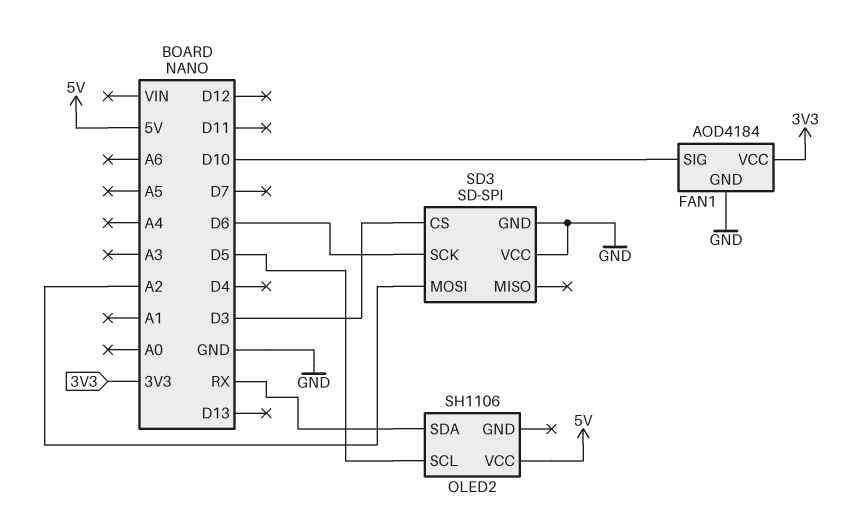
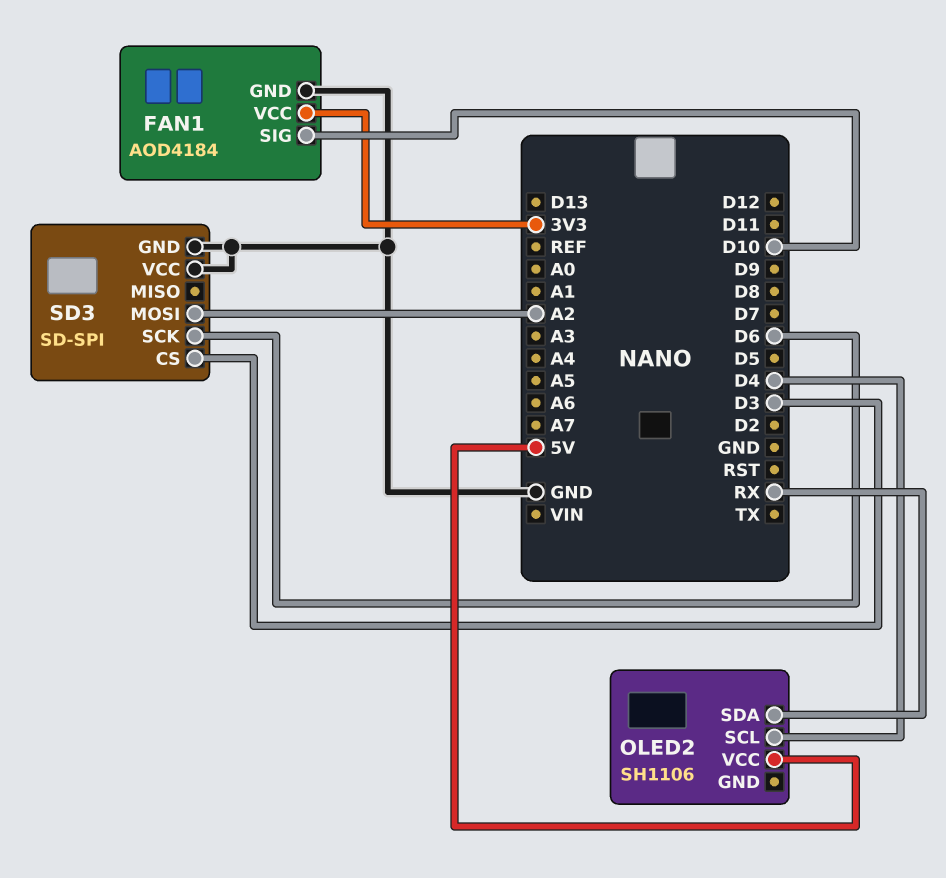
OLED2 pin SCL: D5 -> D4

